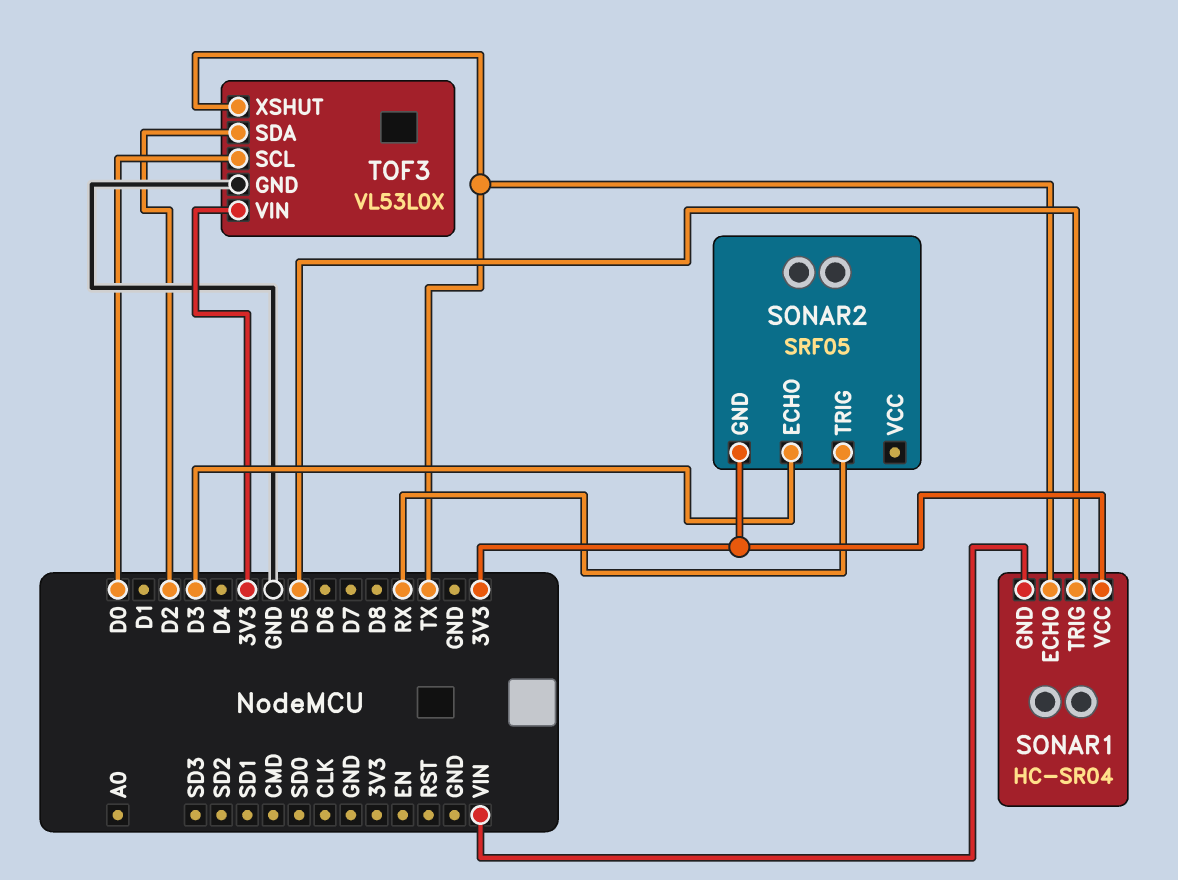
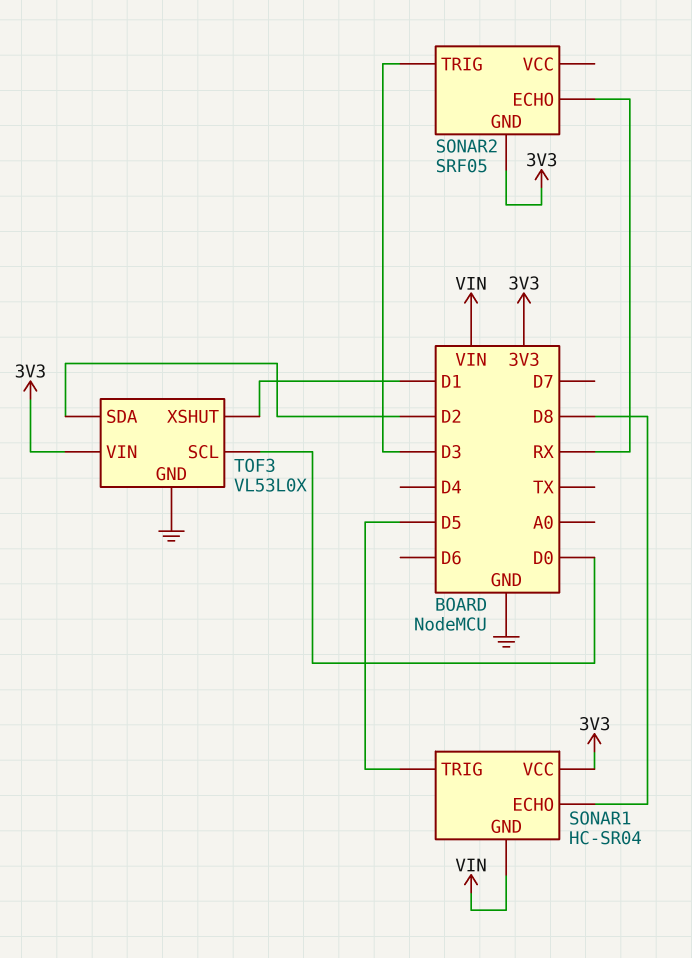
SONAR1 pin ECHO: TX -> D8
SONAR2 pin ECHO: D3 -> RX
SONAR2 pin TRIG: RX -> D3
TOF3 pin XSHUT: TX -> D1

